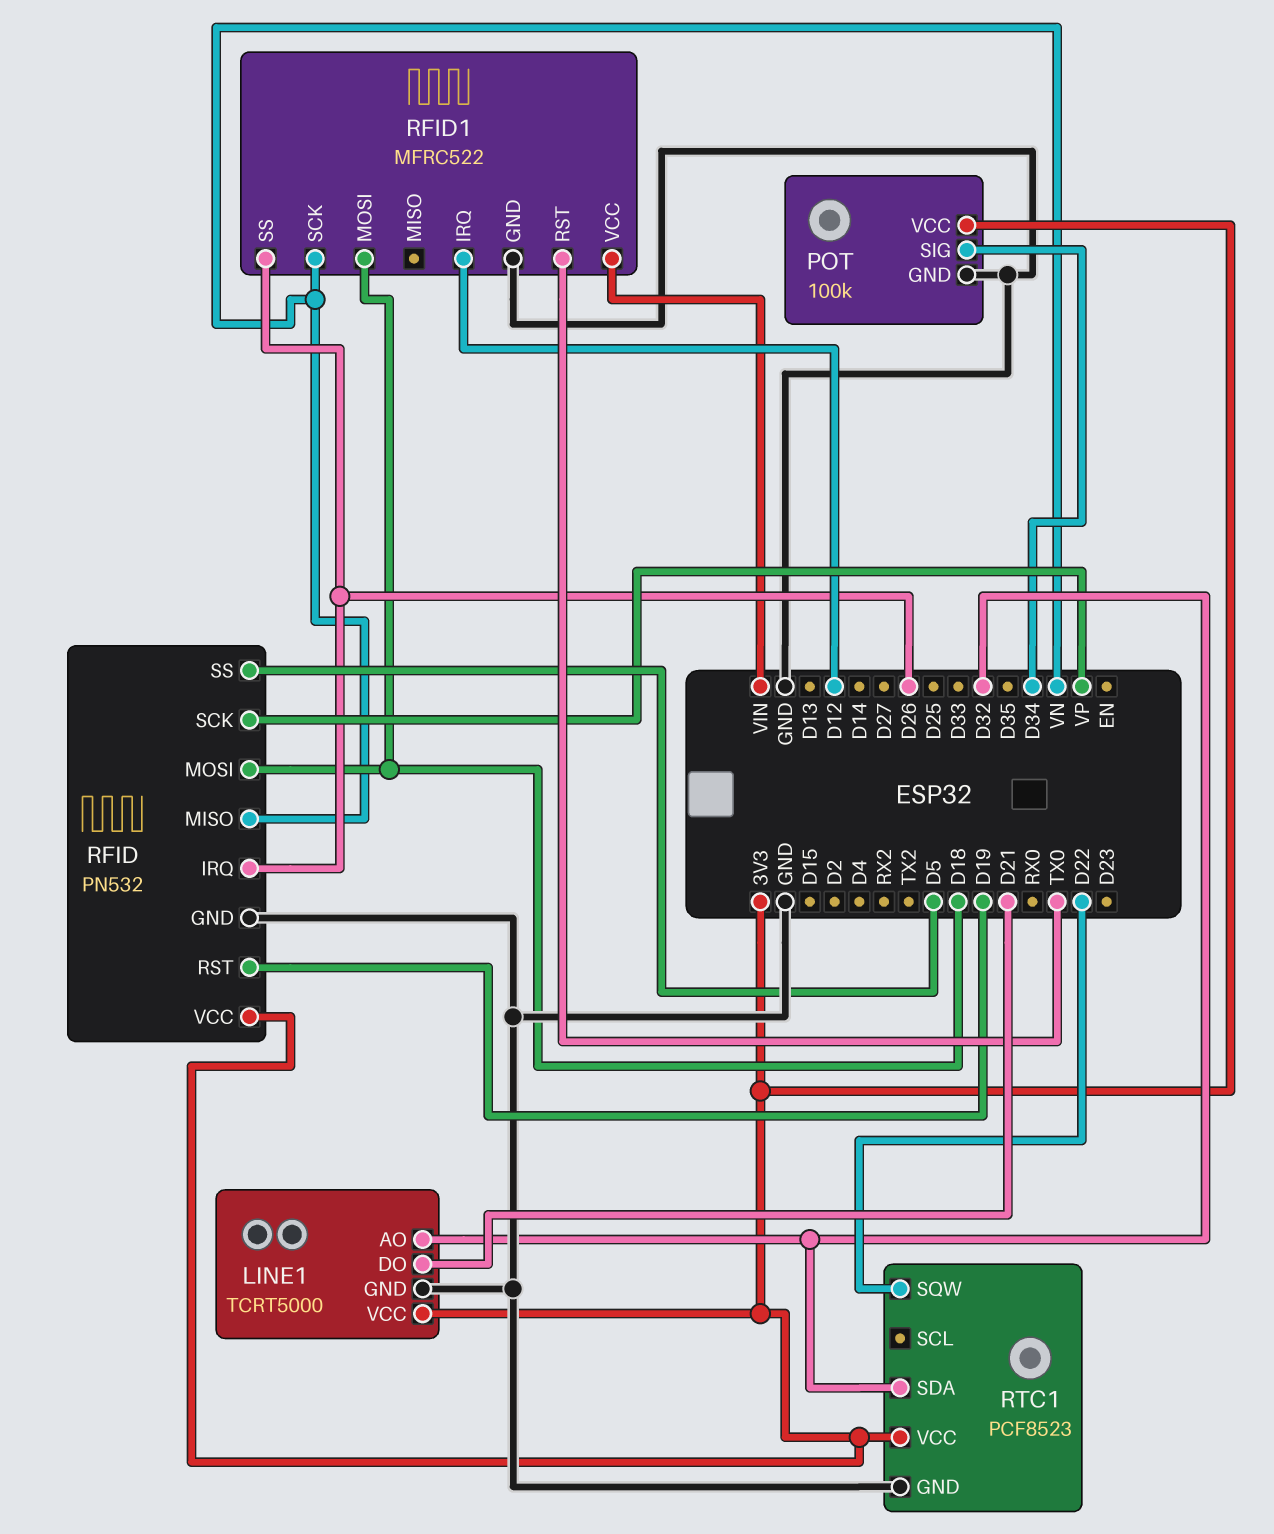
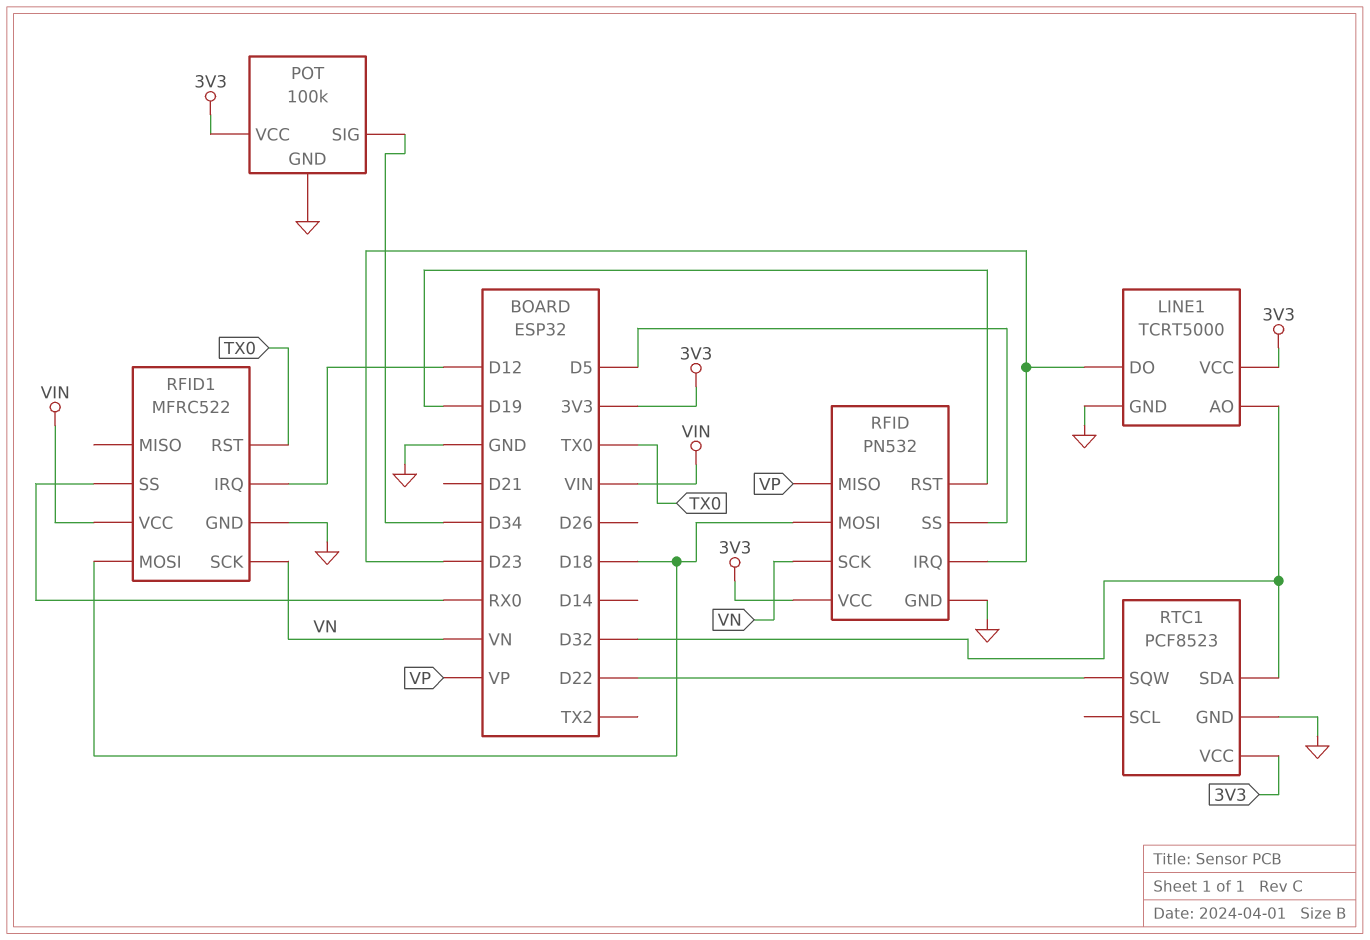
LINE1 pin DO: D21 -> D23
RFID pin IRQ: D26 -> D23
RFID pin MISO: VN -> VP
RFID pin SCK: VP -> VN
RFID1 pin SS: D26 -> RX0

